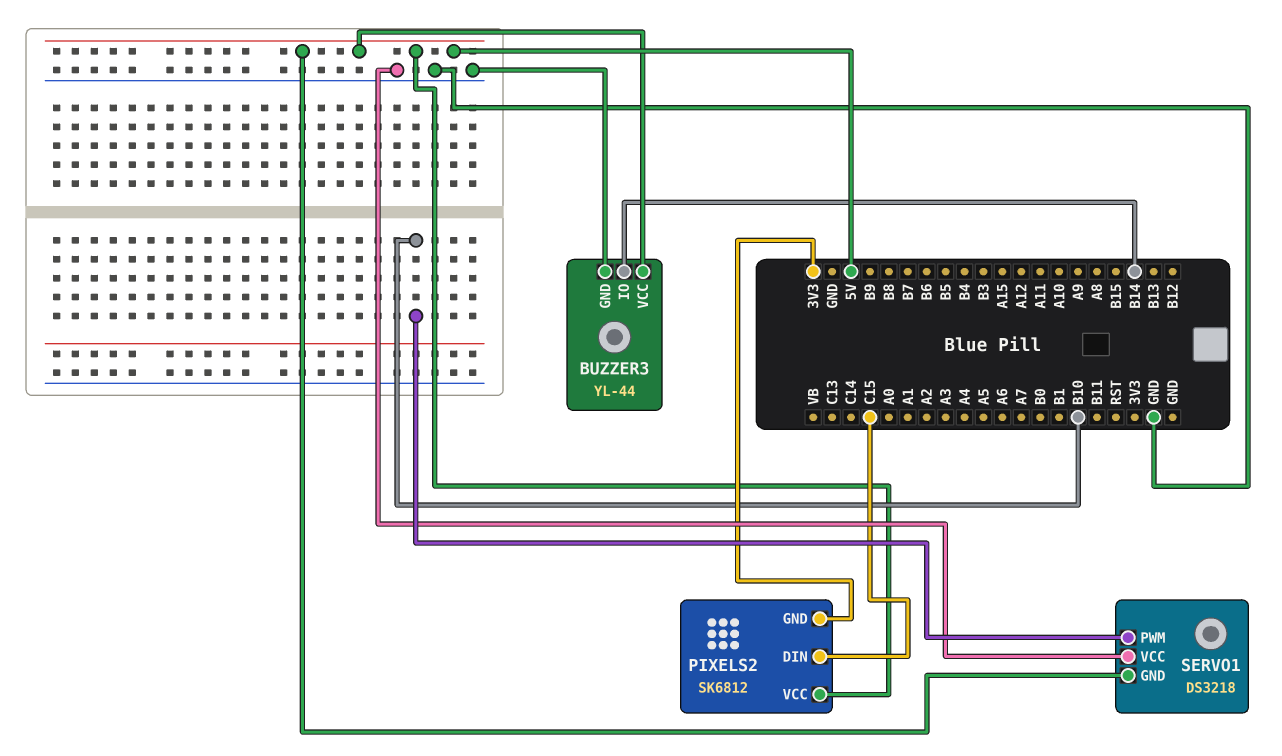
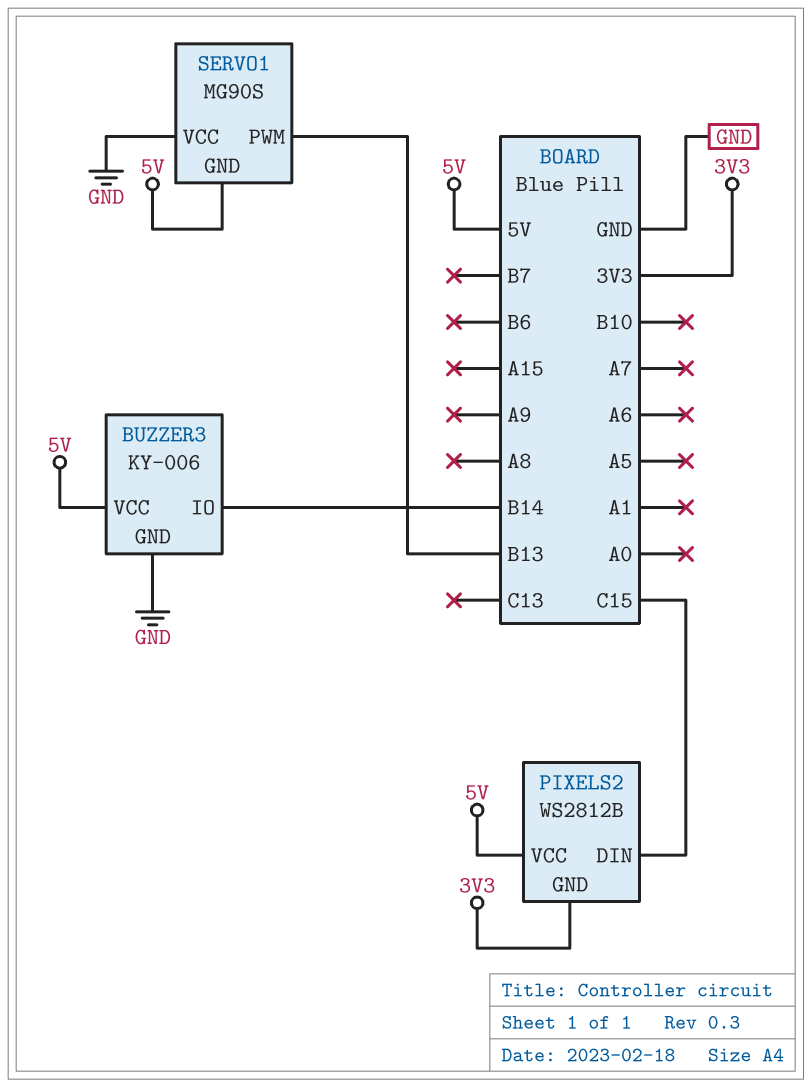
BUZZER3: YL-44 -> KY-006
PIXELS2: SK6812 -> WS2812B
SERVO1: DS3218 -> MG90S
SERVO1 pin PWM: B10 -> B13

